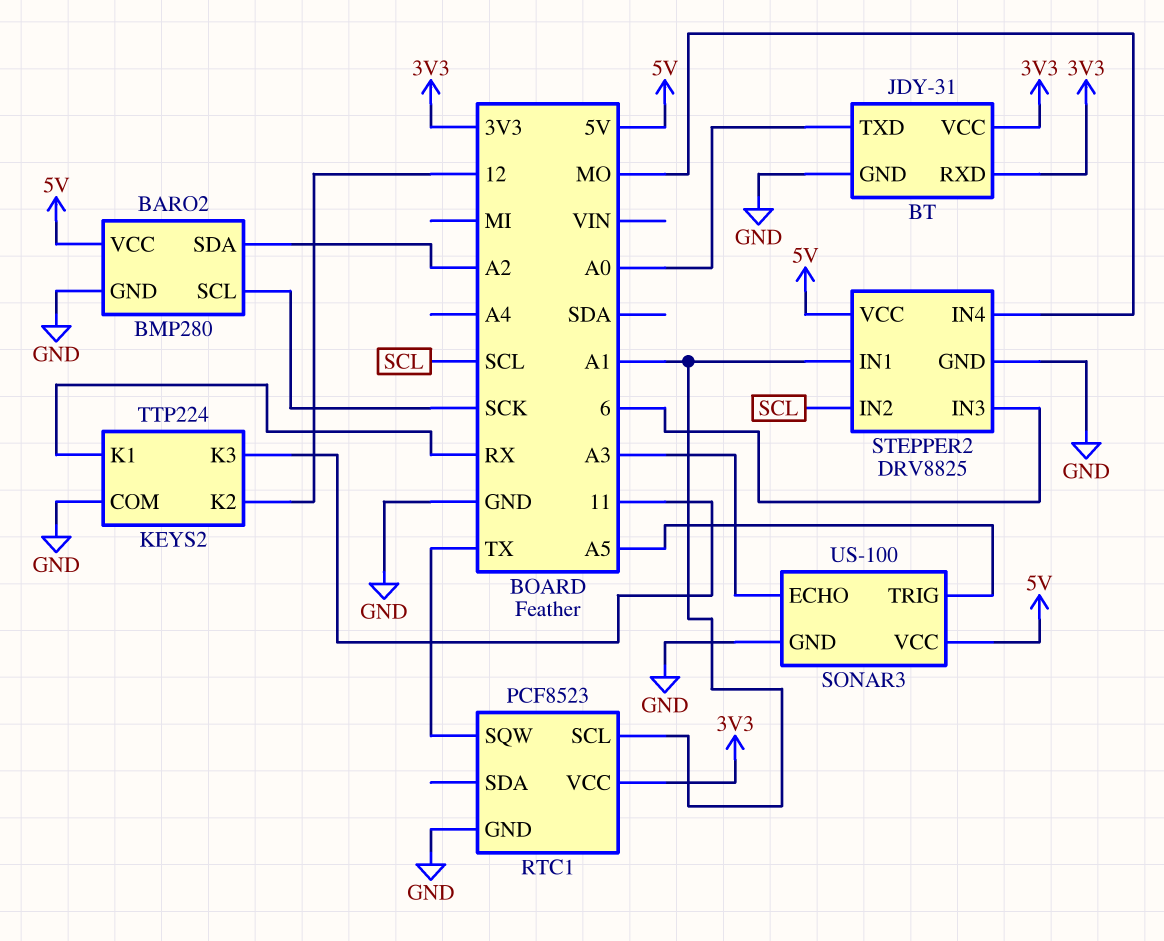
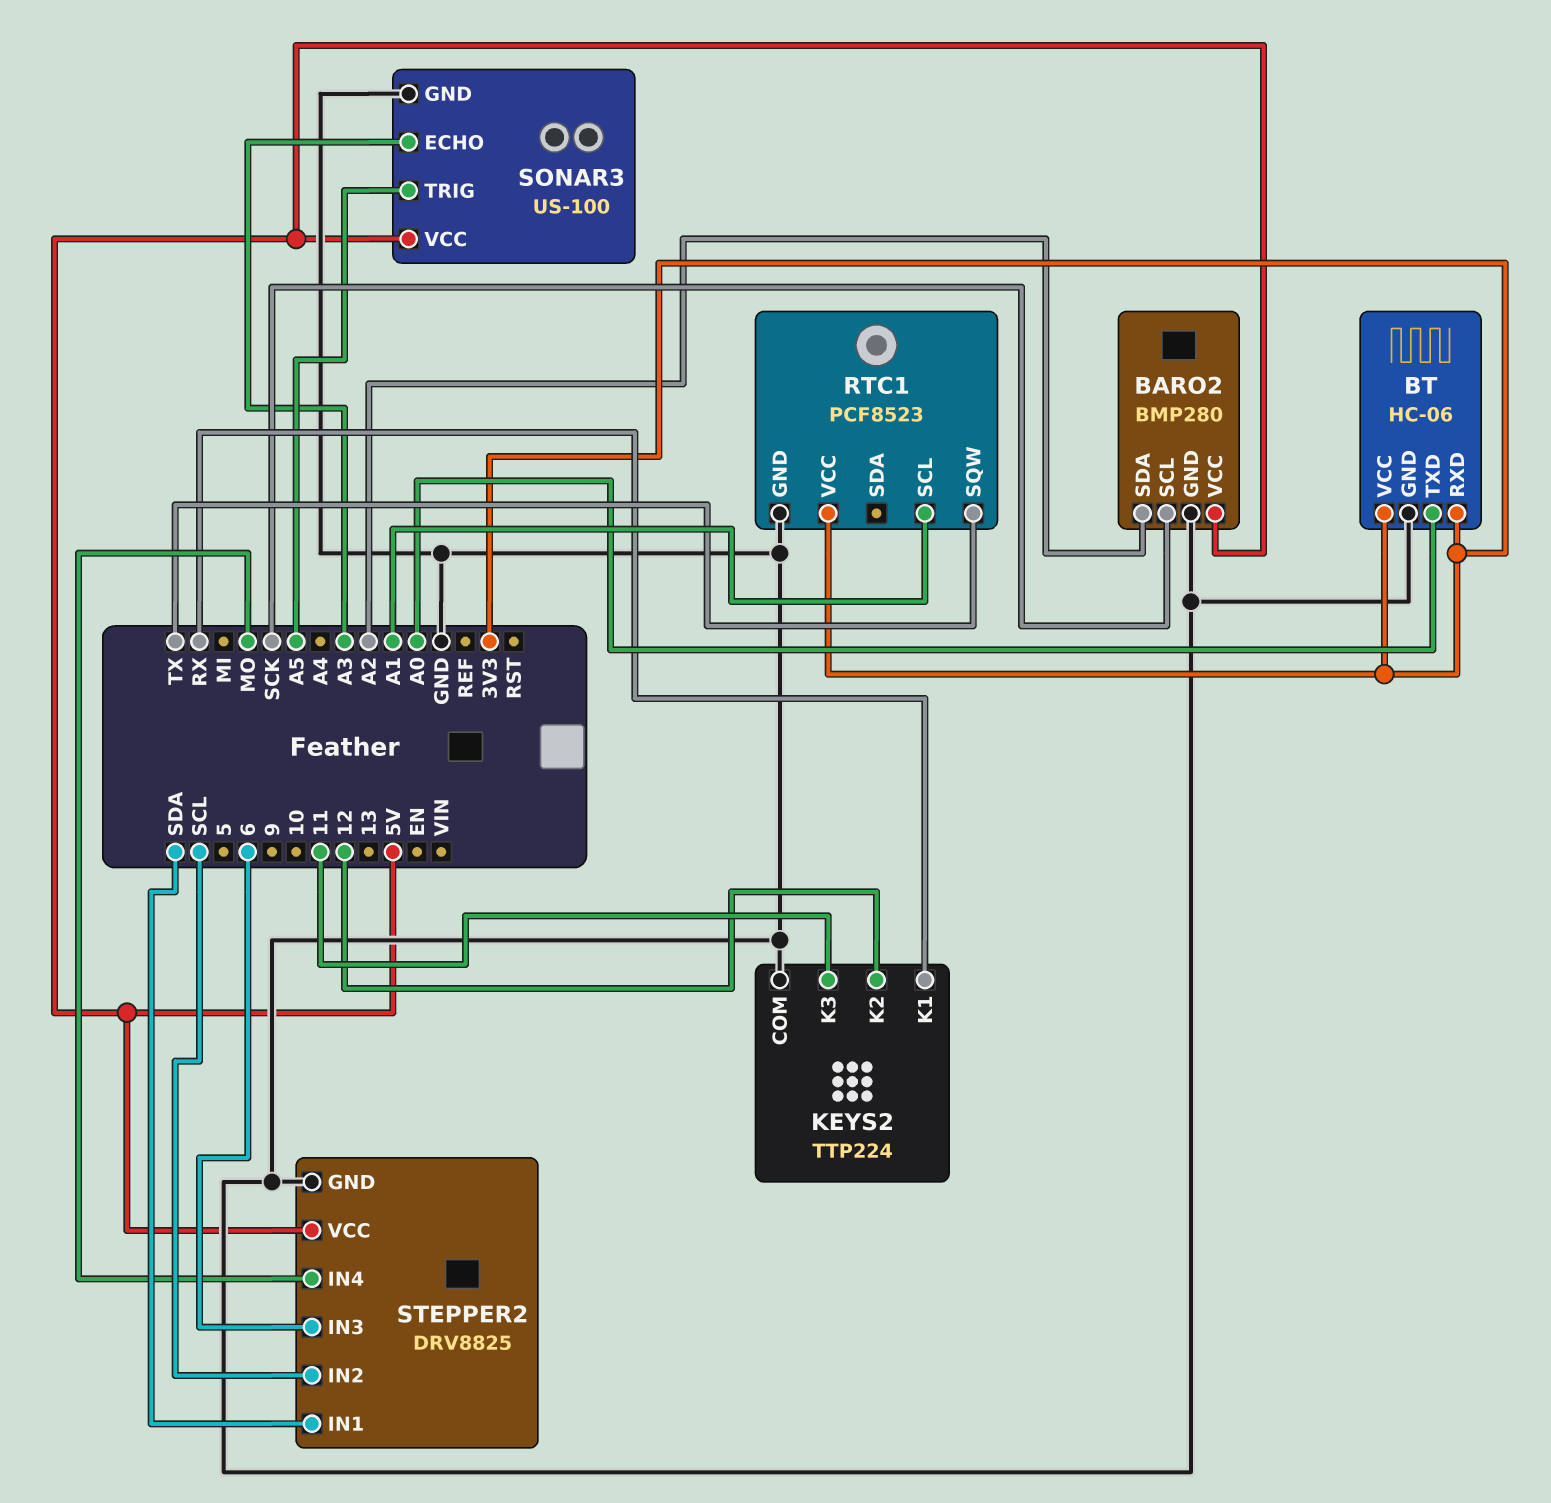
BT: JDY-31 -> HC-06
STEPPER2 pin IN1: A1 -> SDA

